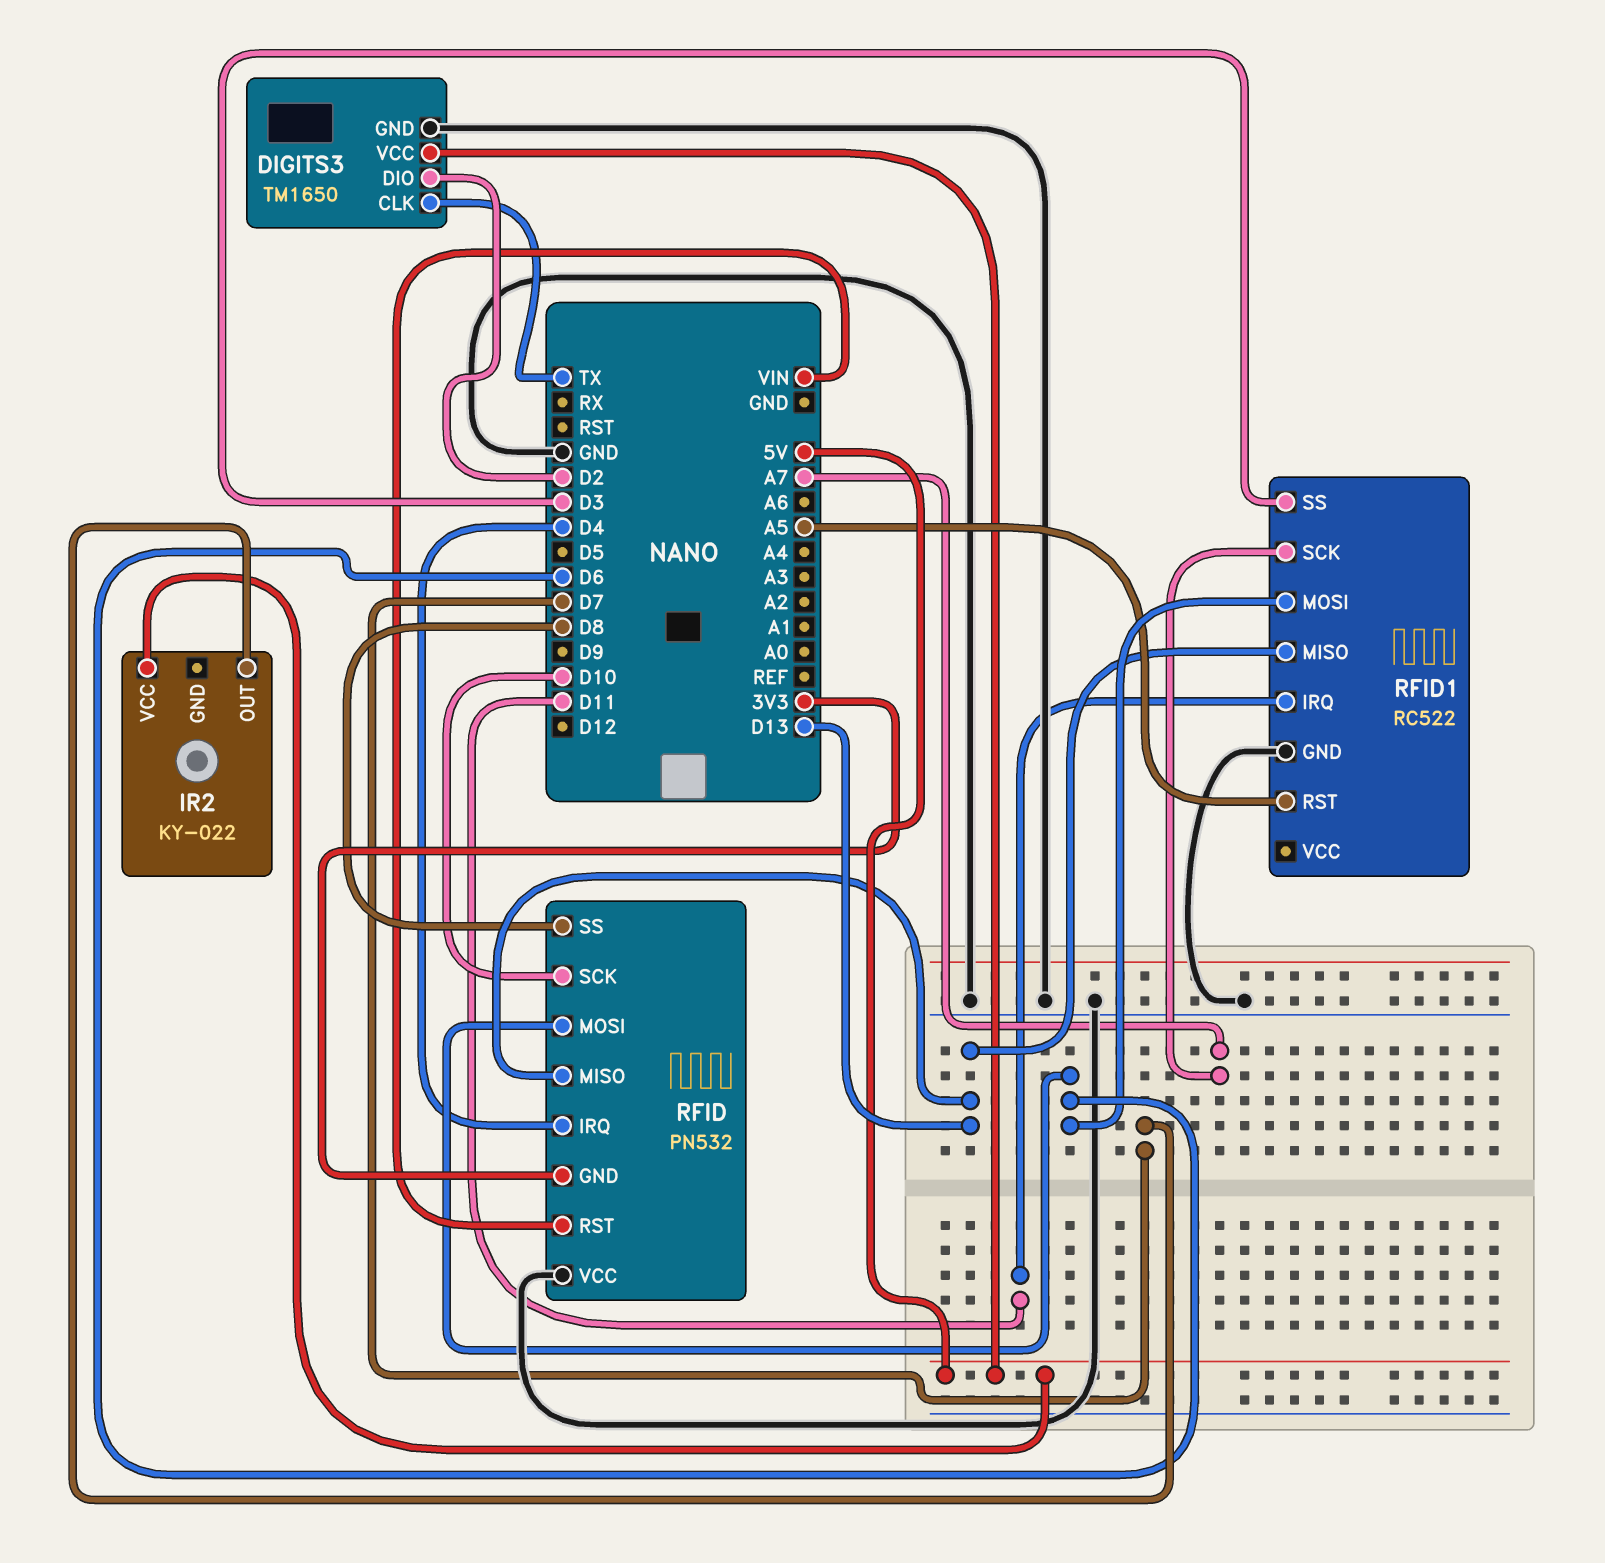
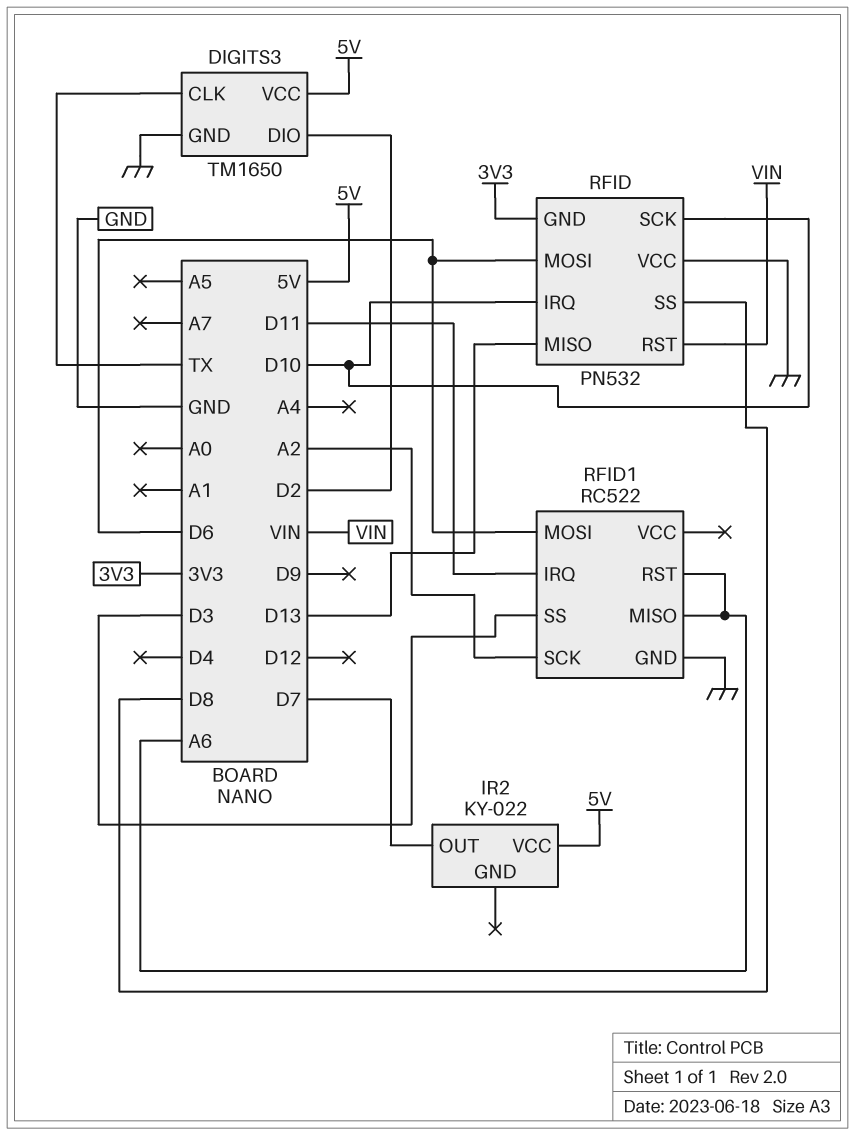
RFID pin IRQ: D4 -> D10
RFID1 pin MISO: D13 -> A6
RFID1 pin RST: A5 -> A6
RFID1 pin SCK: A7 -> A2

